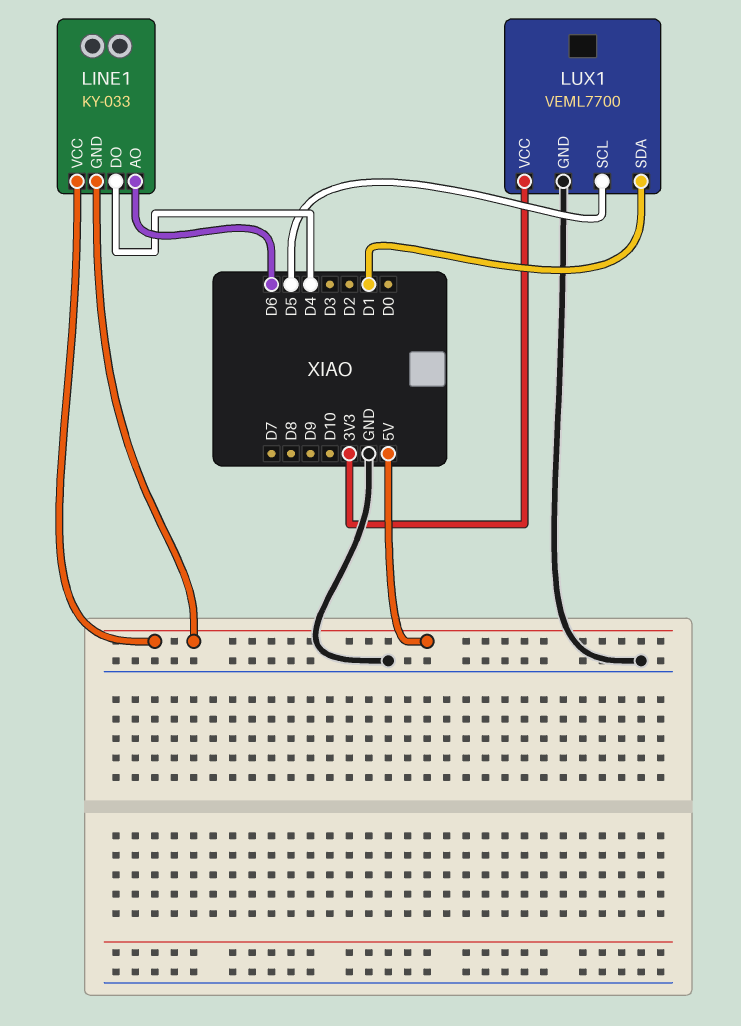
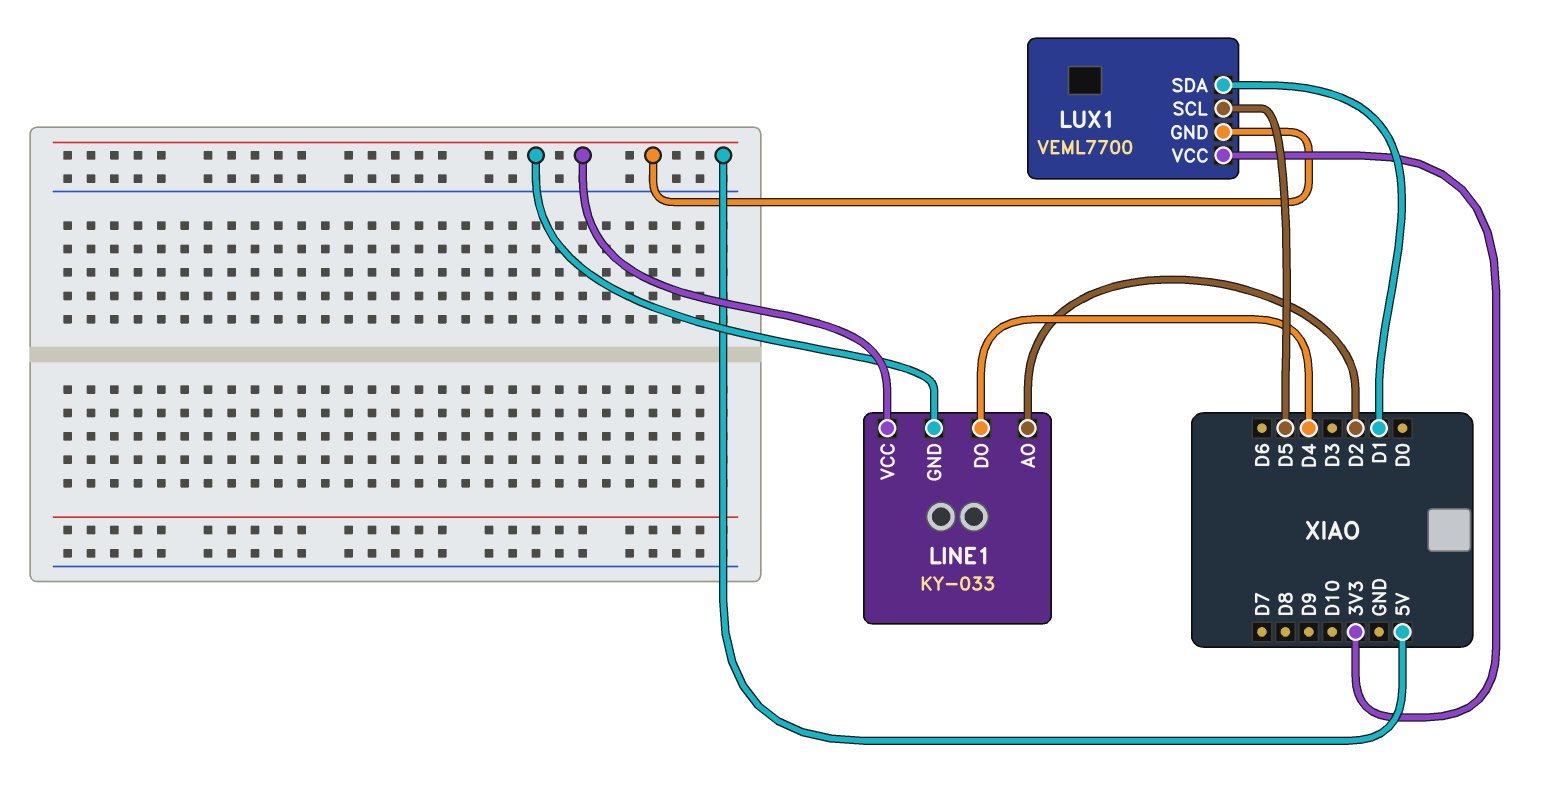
LINE1 pin AO: D6 -> D2
LUX1 pin GND: GND -> 5V

